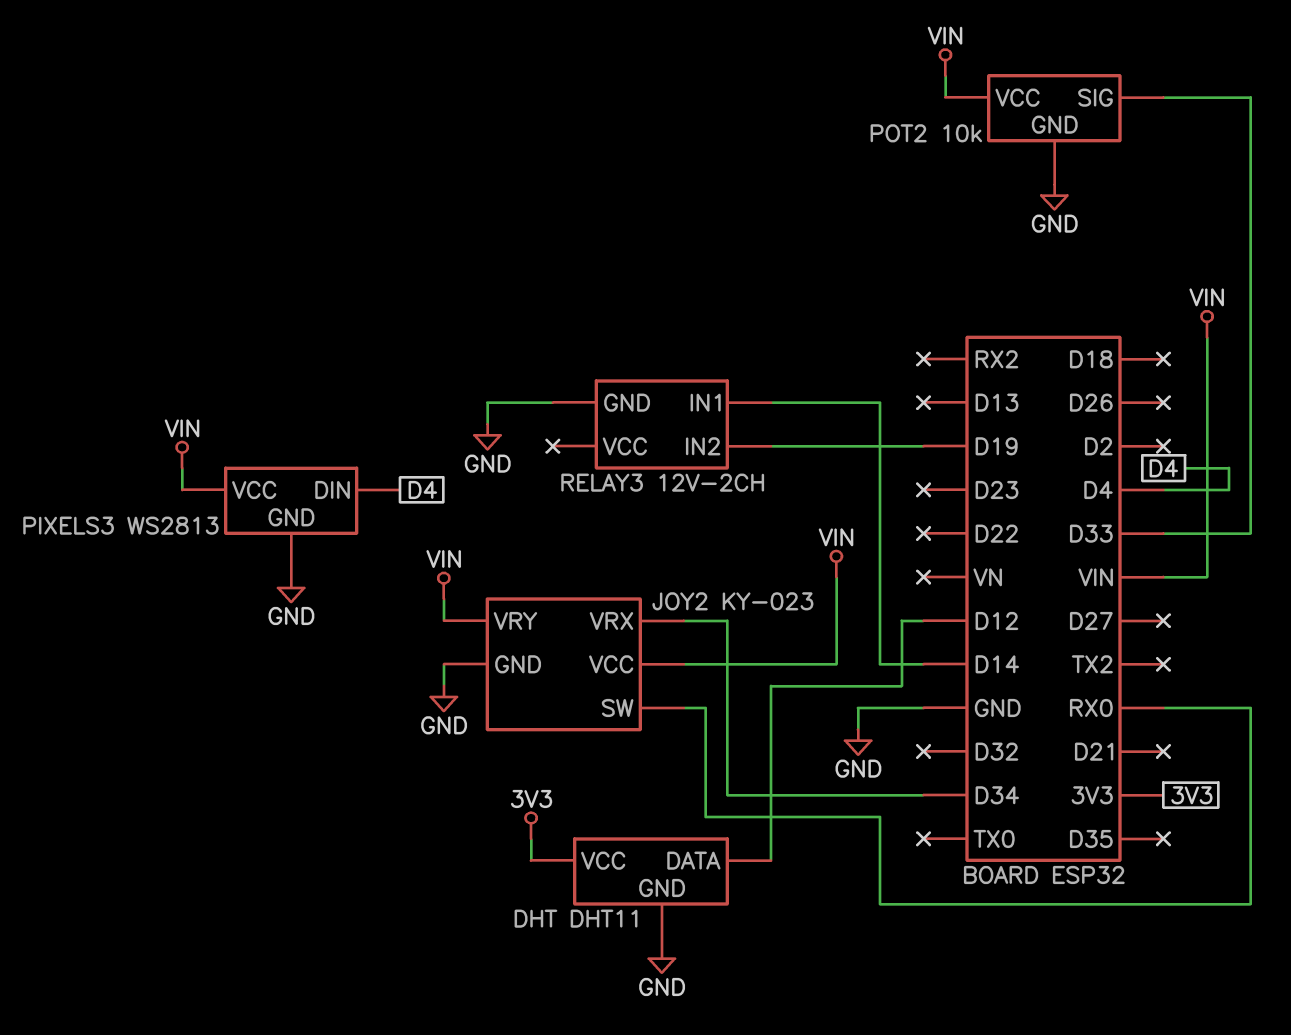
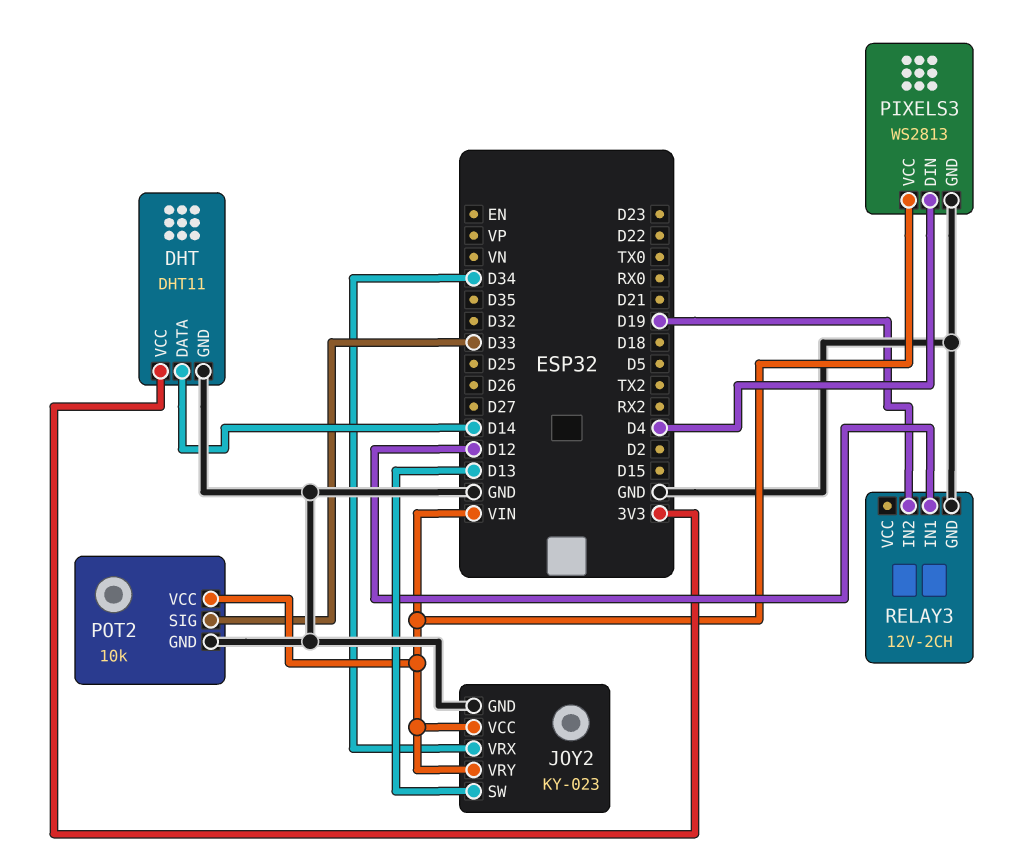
DHT pin DATA: D12 -> D14
JOY2 pin SW: RX0 -> D13
RELAY3 pin IN1: D14 -> D12

